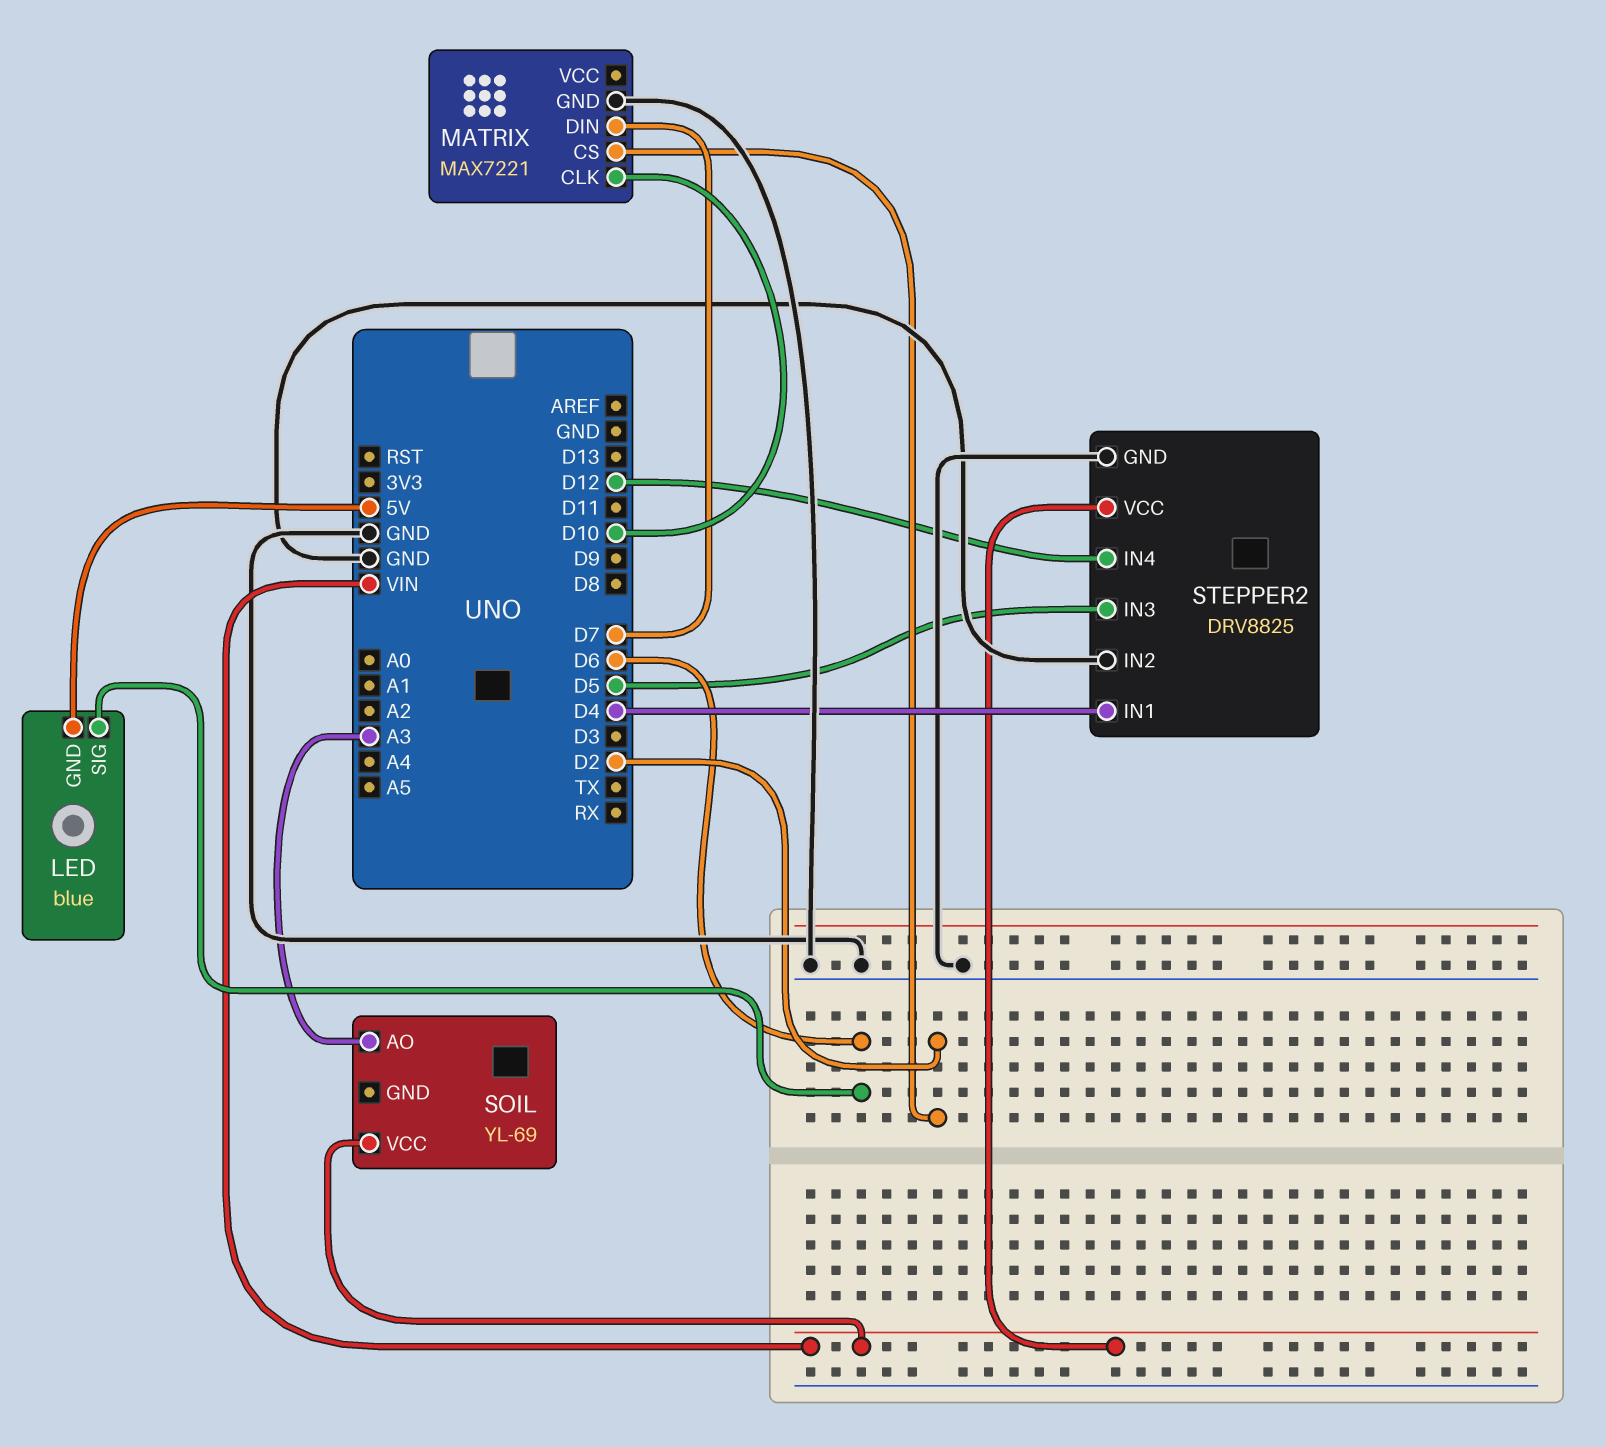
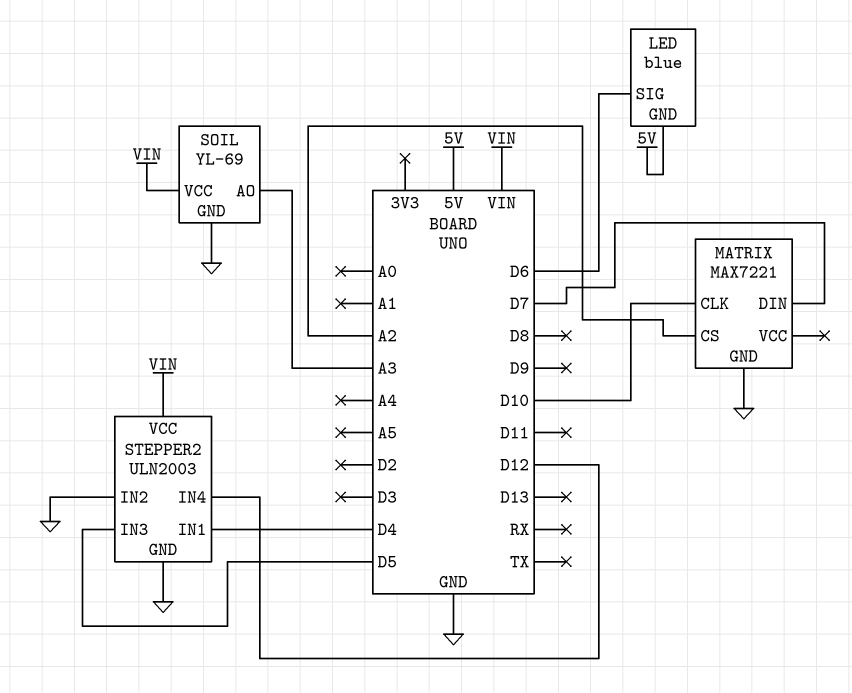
MATRIX pin CS: D2 -> A2
SOIL pin GND: none -> GND
STEPPER2: DRV8825 -> ULN2003

